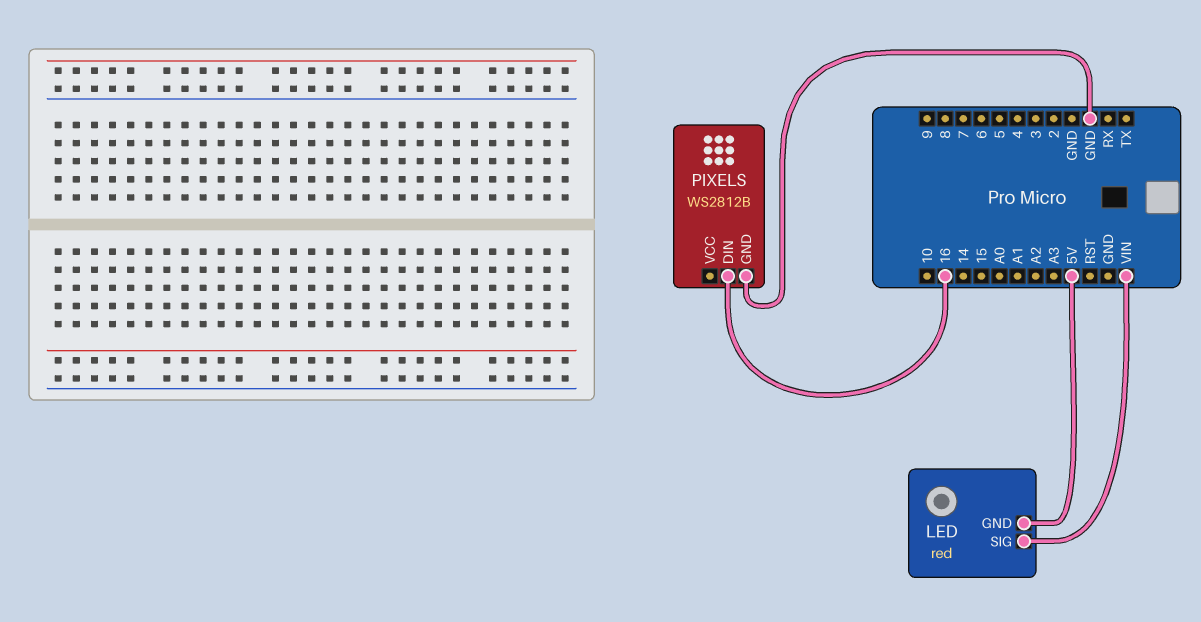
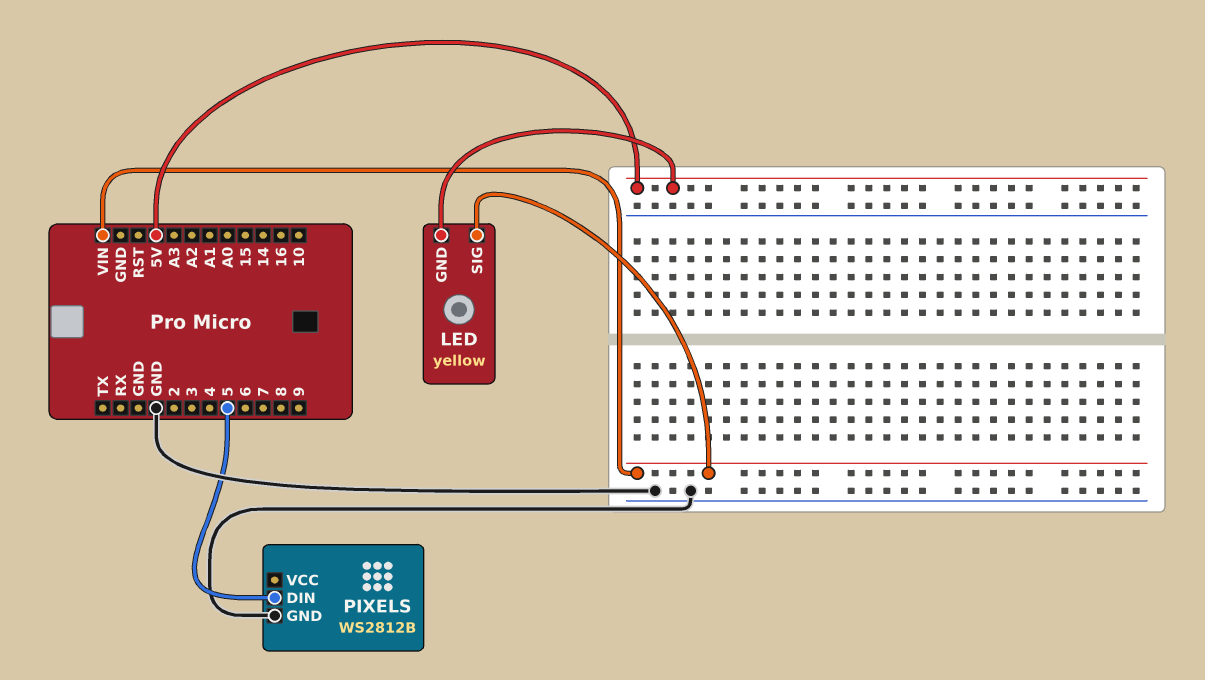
LED: red -> yellow
PIXELS pin DIN: 16 -> 5

